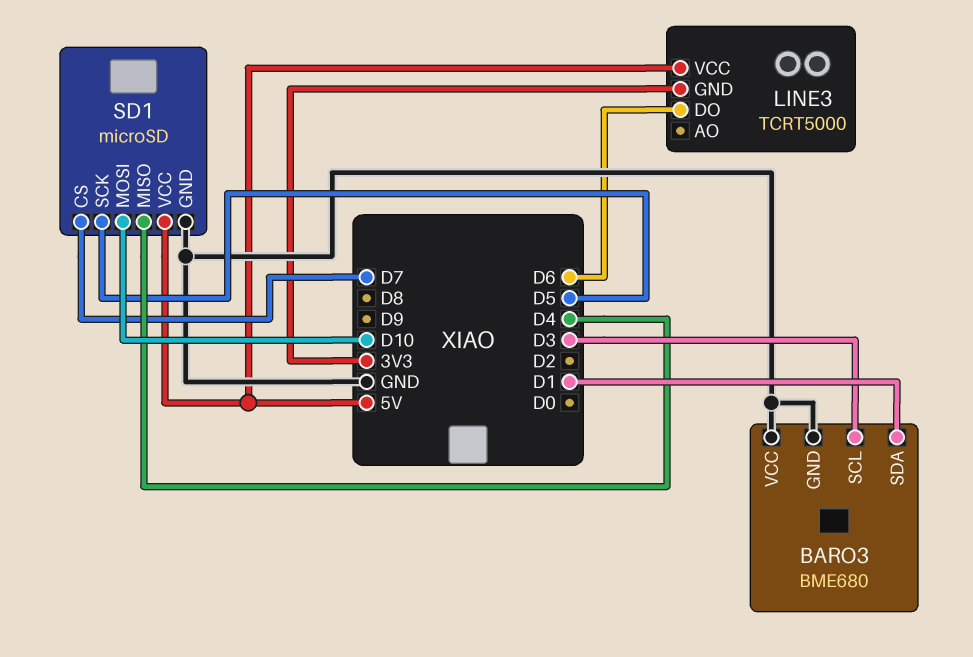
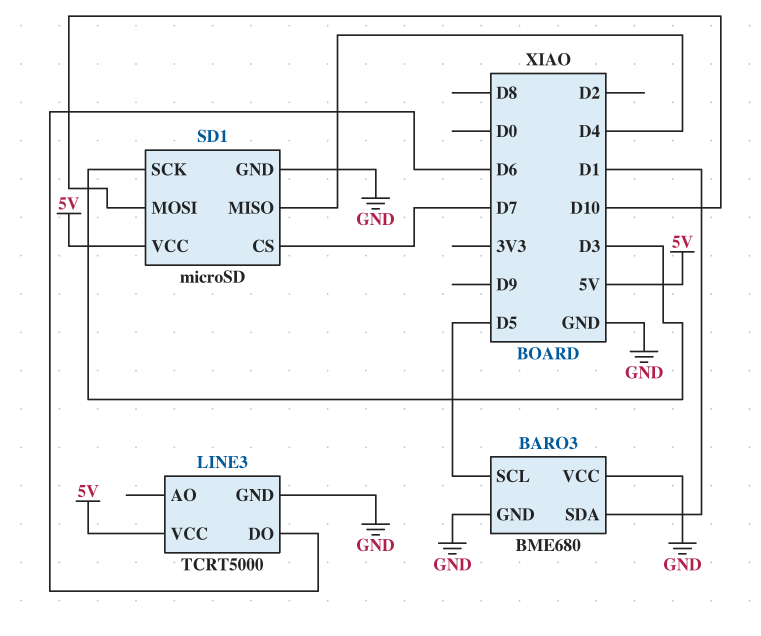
BARO3 pin SCL: D3 -> D5
LINE3 pin GND: 3V3 -> GND
SD1 pin SCK: D5 -> D3

